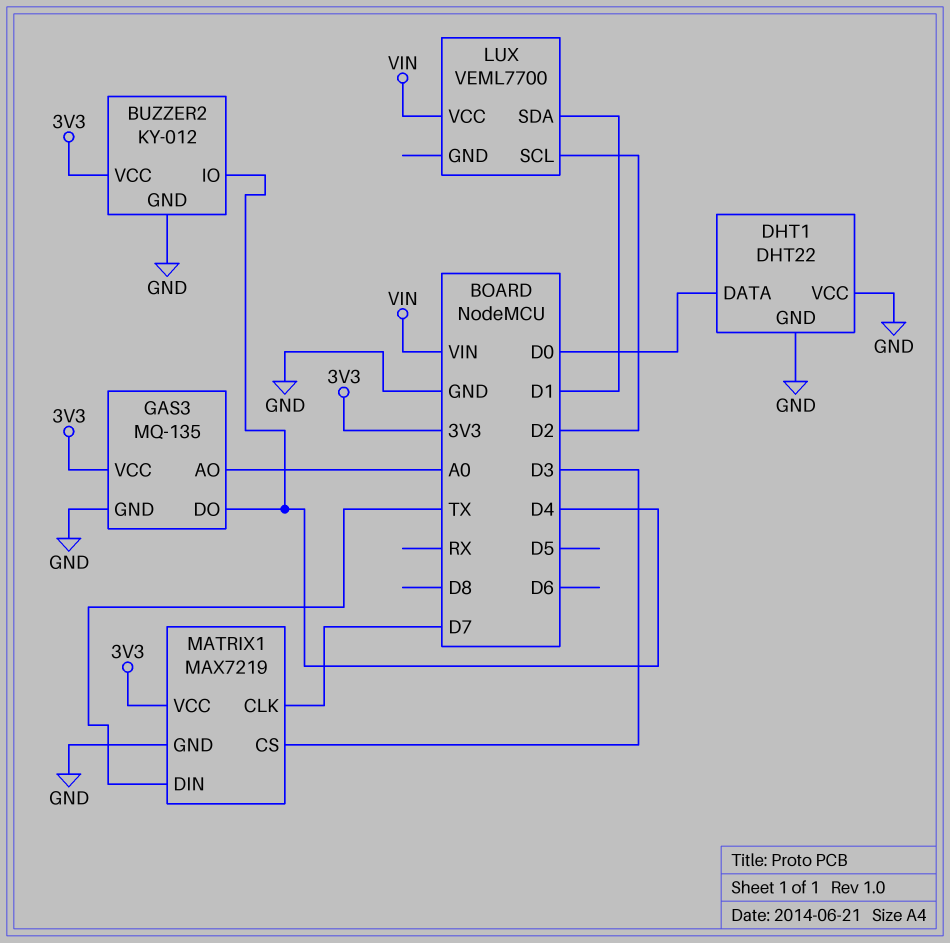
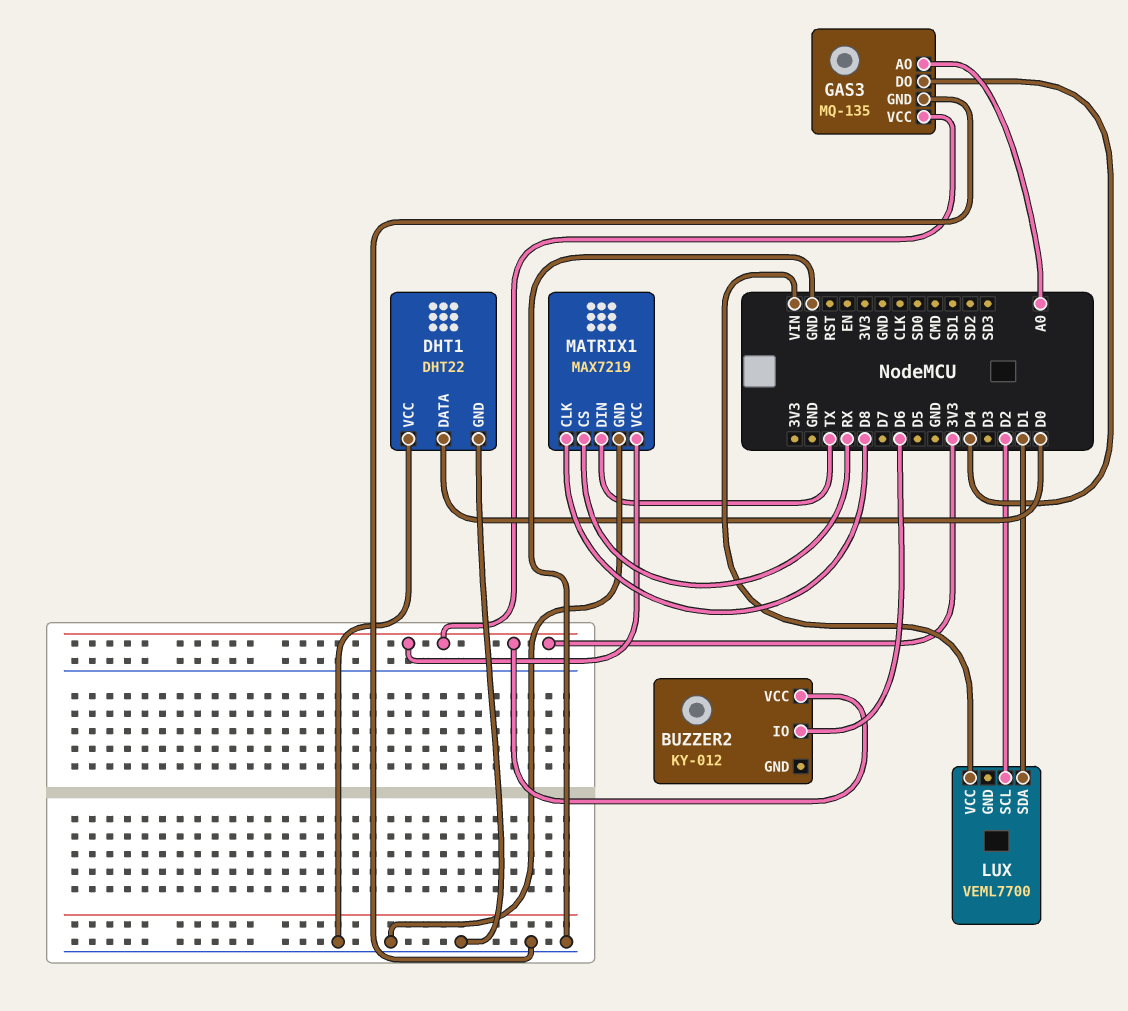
BUZZER2 pin GND: GND -> none
BUZZER2 pin IO: D4 -> D6
MATRIX1 pin CLK: D7 -> D8
MATRIX1 pin CS: D3 -> RX

